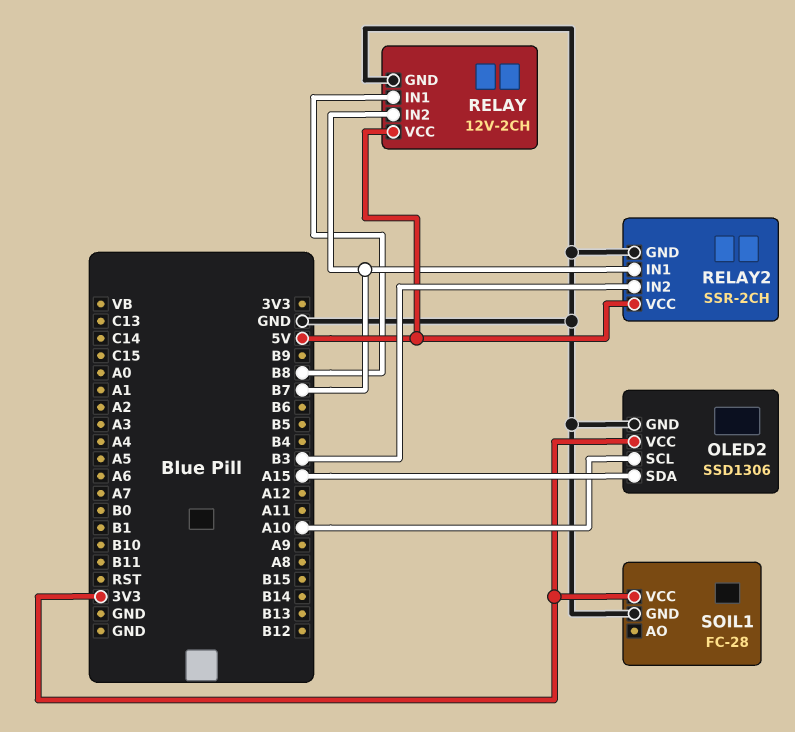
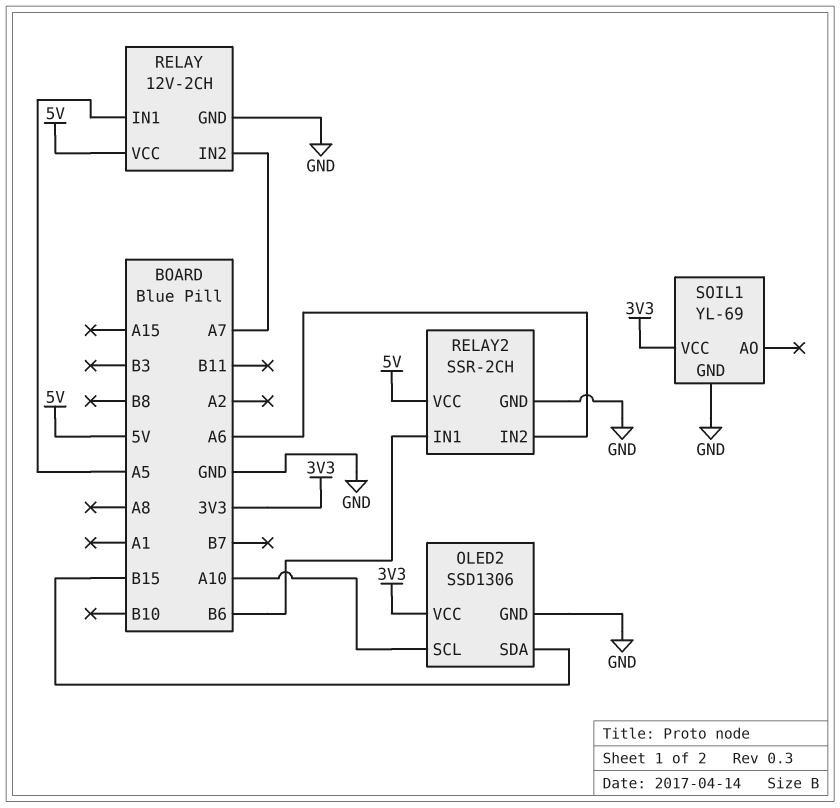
OLED2 pin SDA: A15 -> B15
RELAY pin IN1: B8 -> A5
RELAY pin IN2: B7 -> A7
RELAY2 pin IN1: B7 -> B6
RELAY2 pin IN2: B3 -> A6
SOIL1: FC-28 -> YL-69

